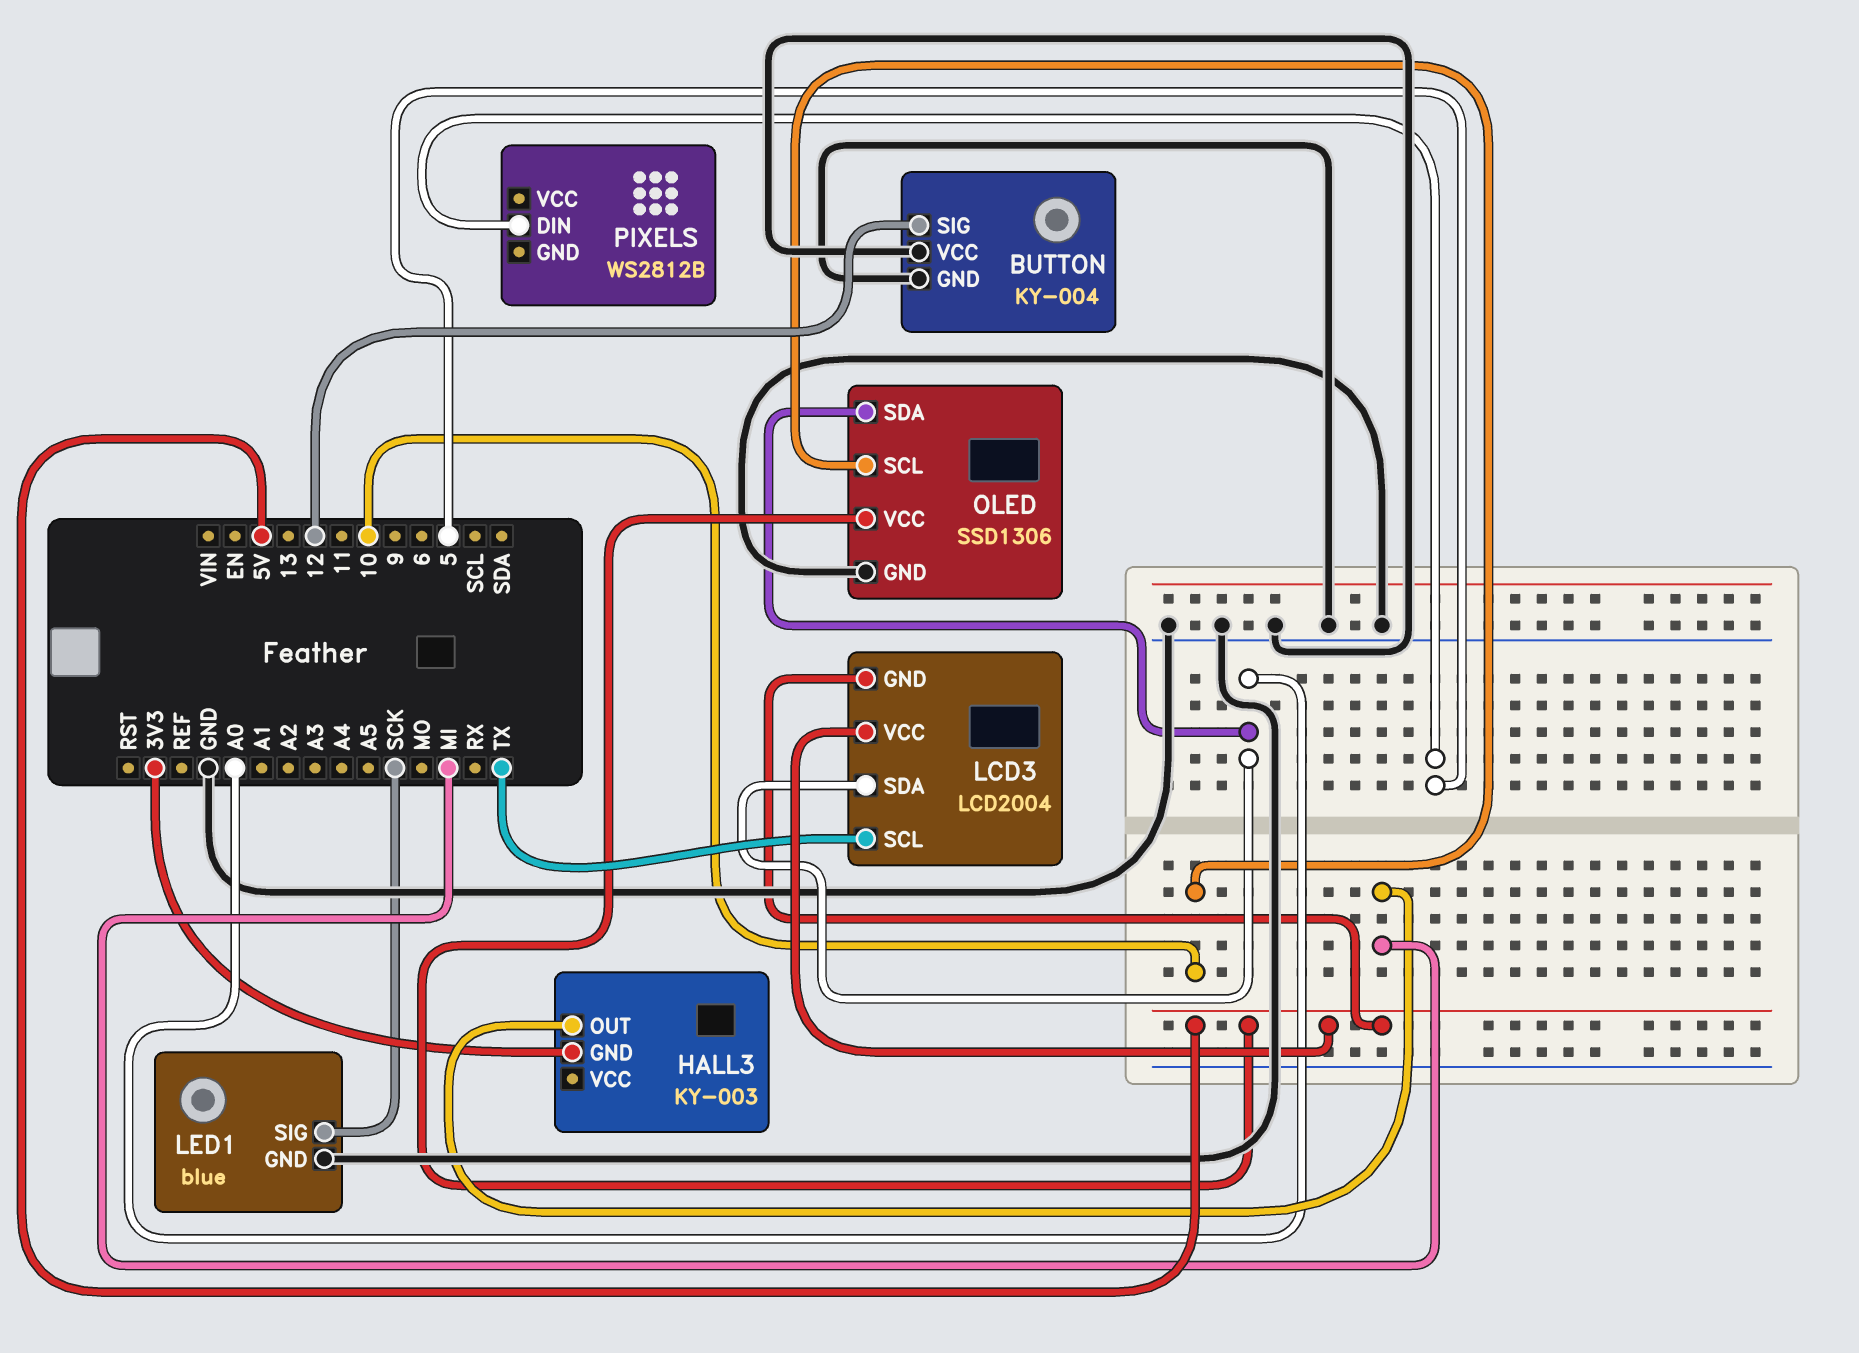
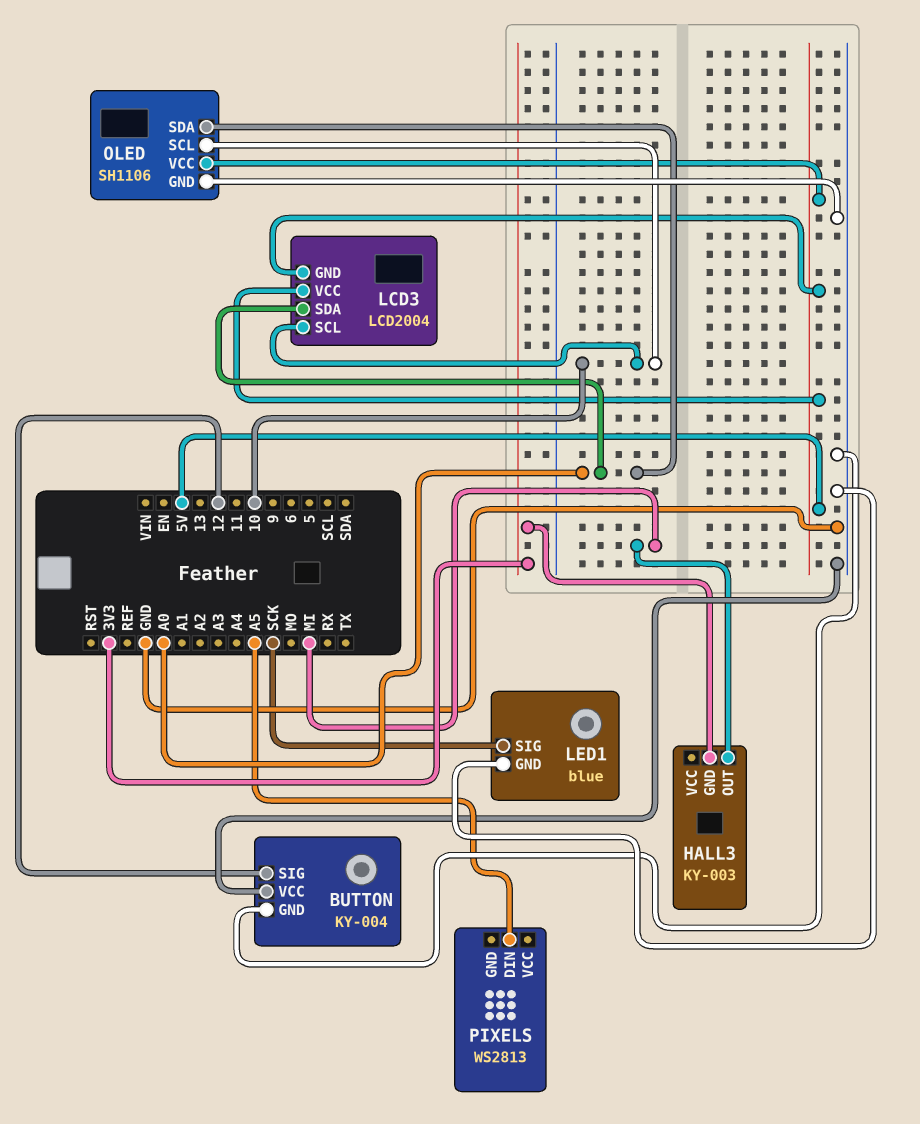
LCD3 pin SCL: TX -> 10
OLED: SSD1306 -> SH1106
PIXELS: WS2812B -> WS2813
PIXELS pin DIN: 5 -> A5

